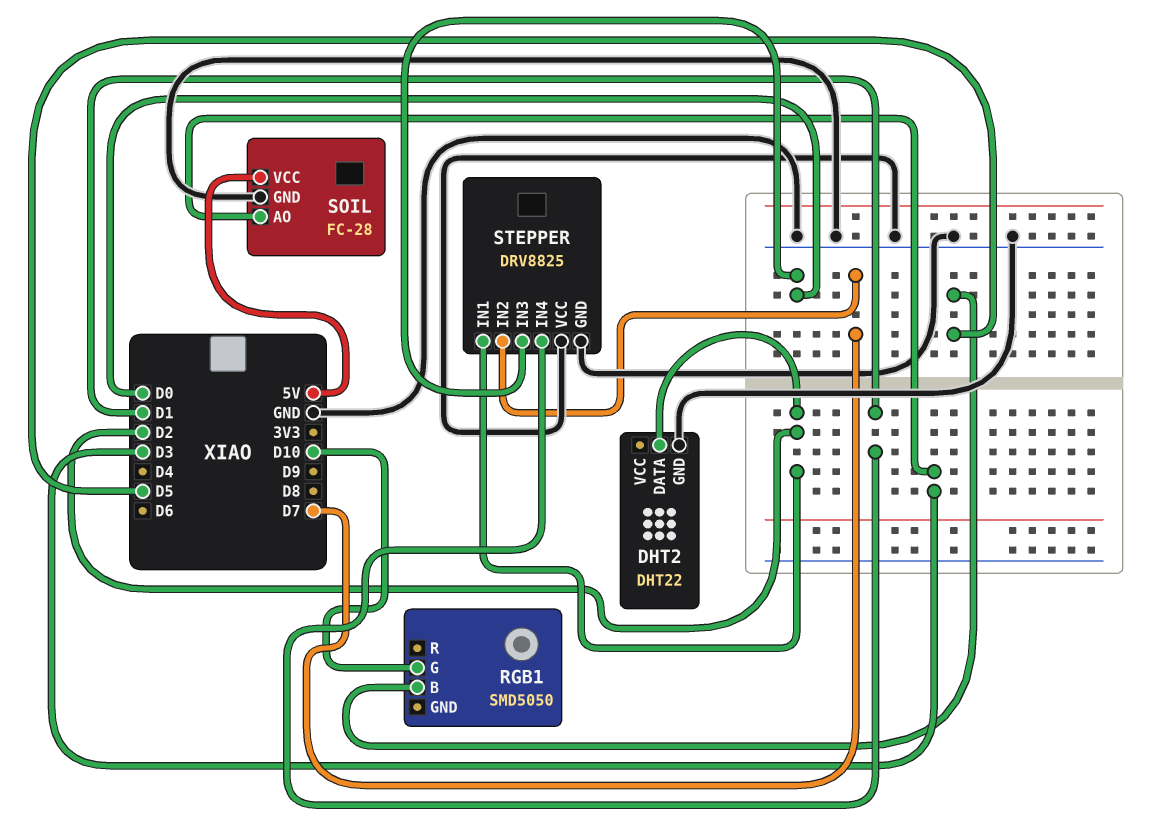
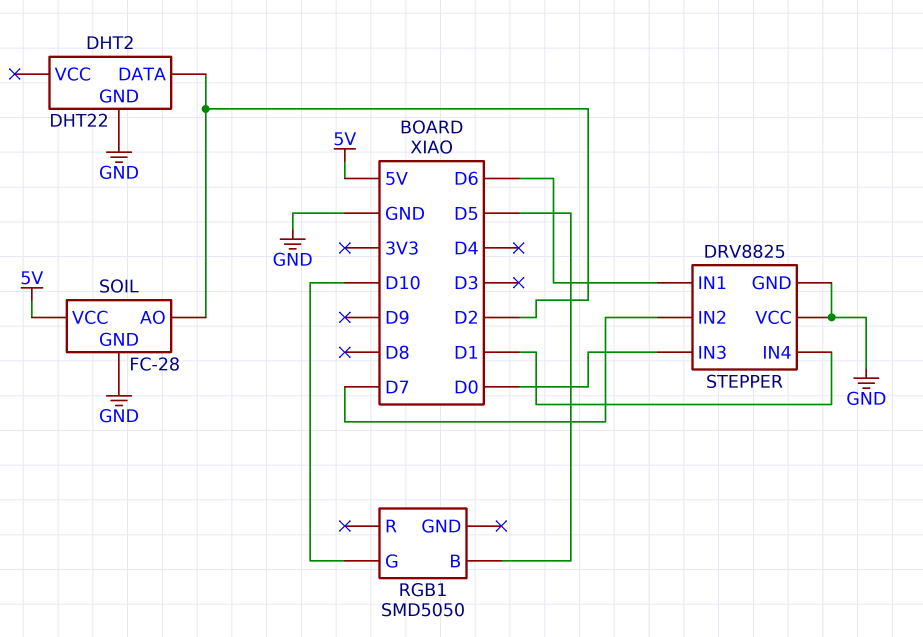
SOIL pin AO: D3 -> D2
STEPPER pin IN1: D2 -> D6

